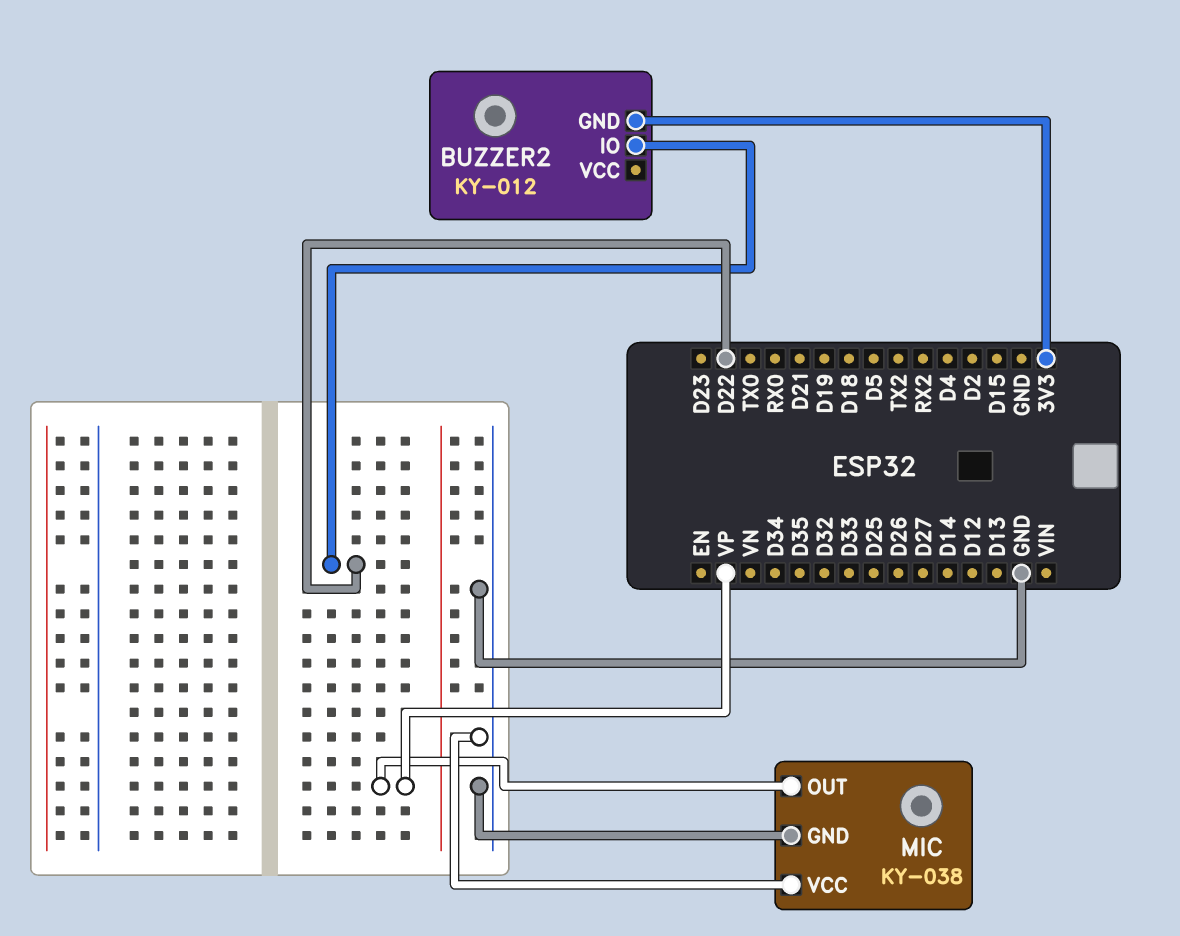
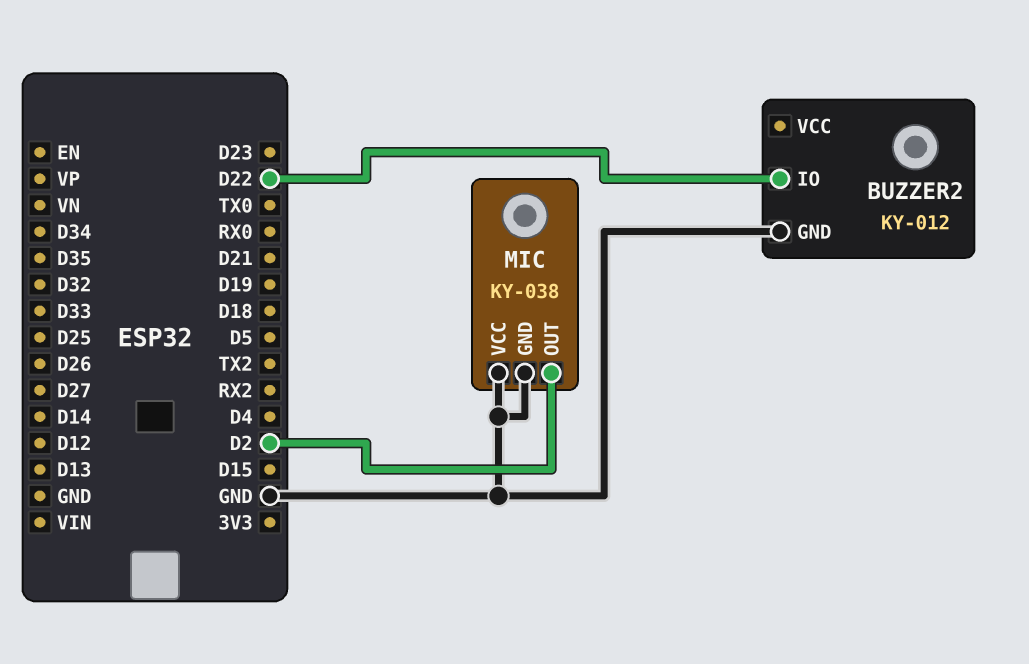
BUZZER2 pin GND: 3V3 -> GND
MIC pin OUT: VP -> D2

